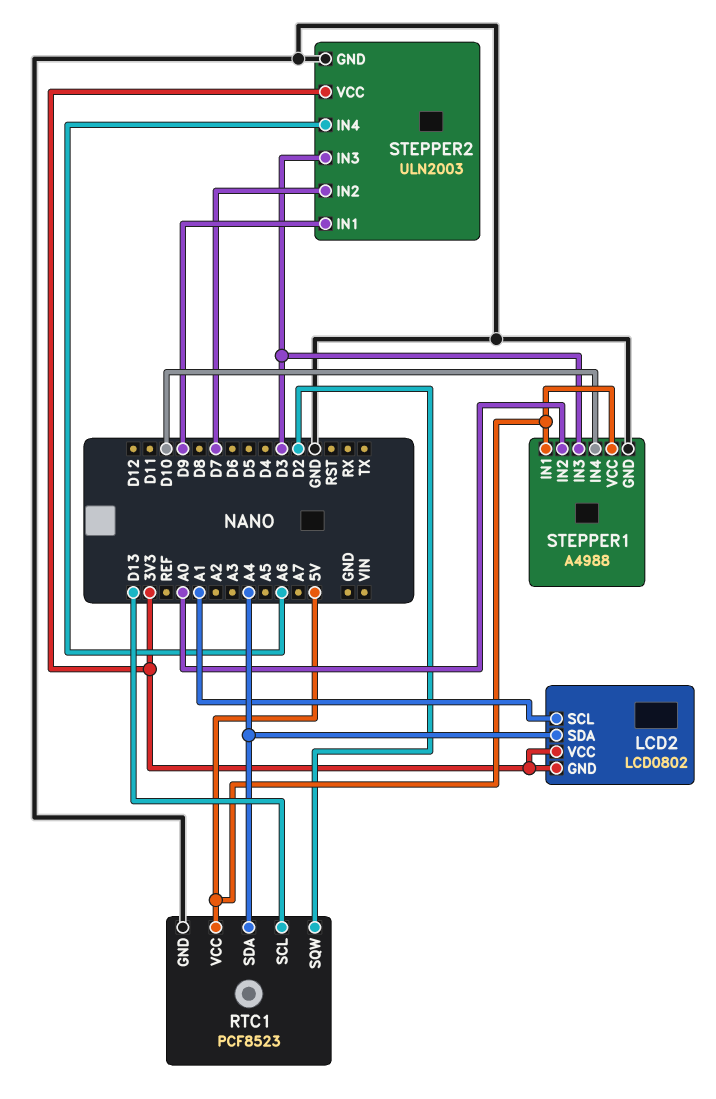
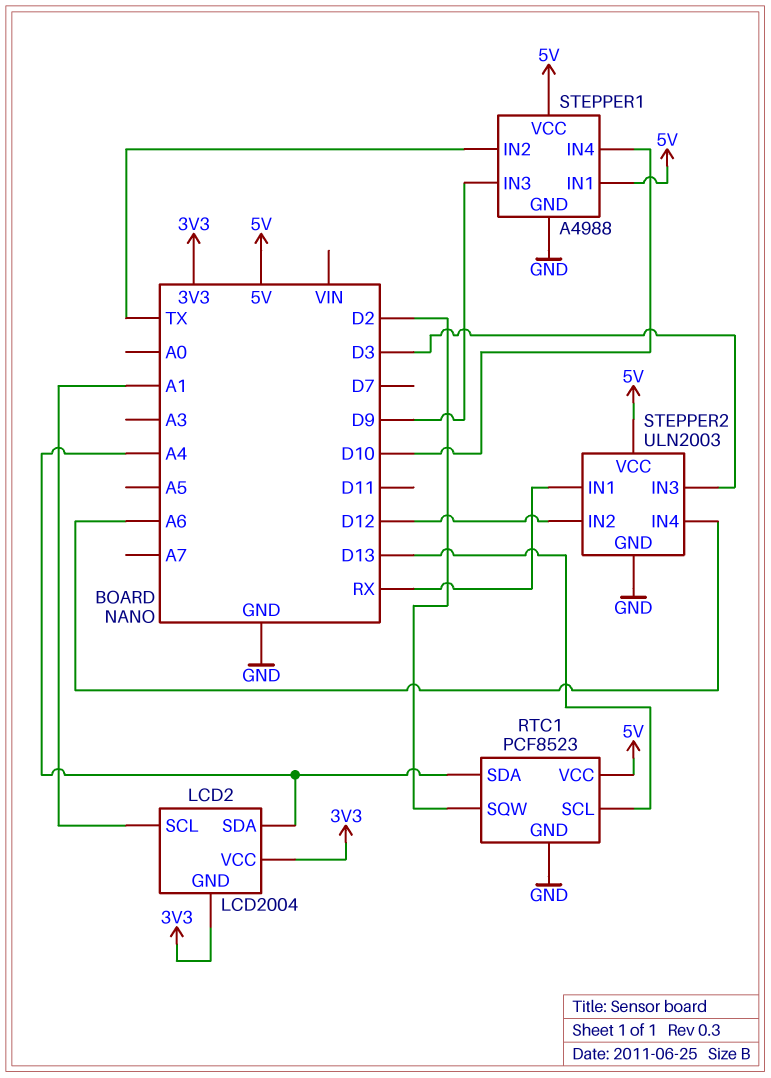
LCD2: LCD0802 -> LCD2004
STEPPER1 pin IN2: A0 -> TX
STEPPER1 pin IN3: D3 -> D9
STEPPER2 pin IN1: D9 -> RX
STEPPER2 pin IN2: D7 -> D12
STEPPER2 pin VCC: 3V3 -> 5V

